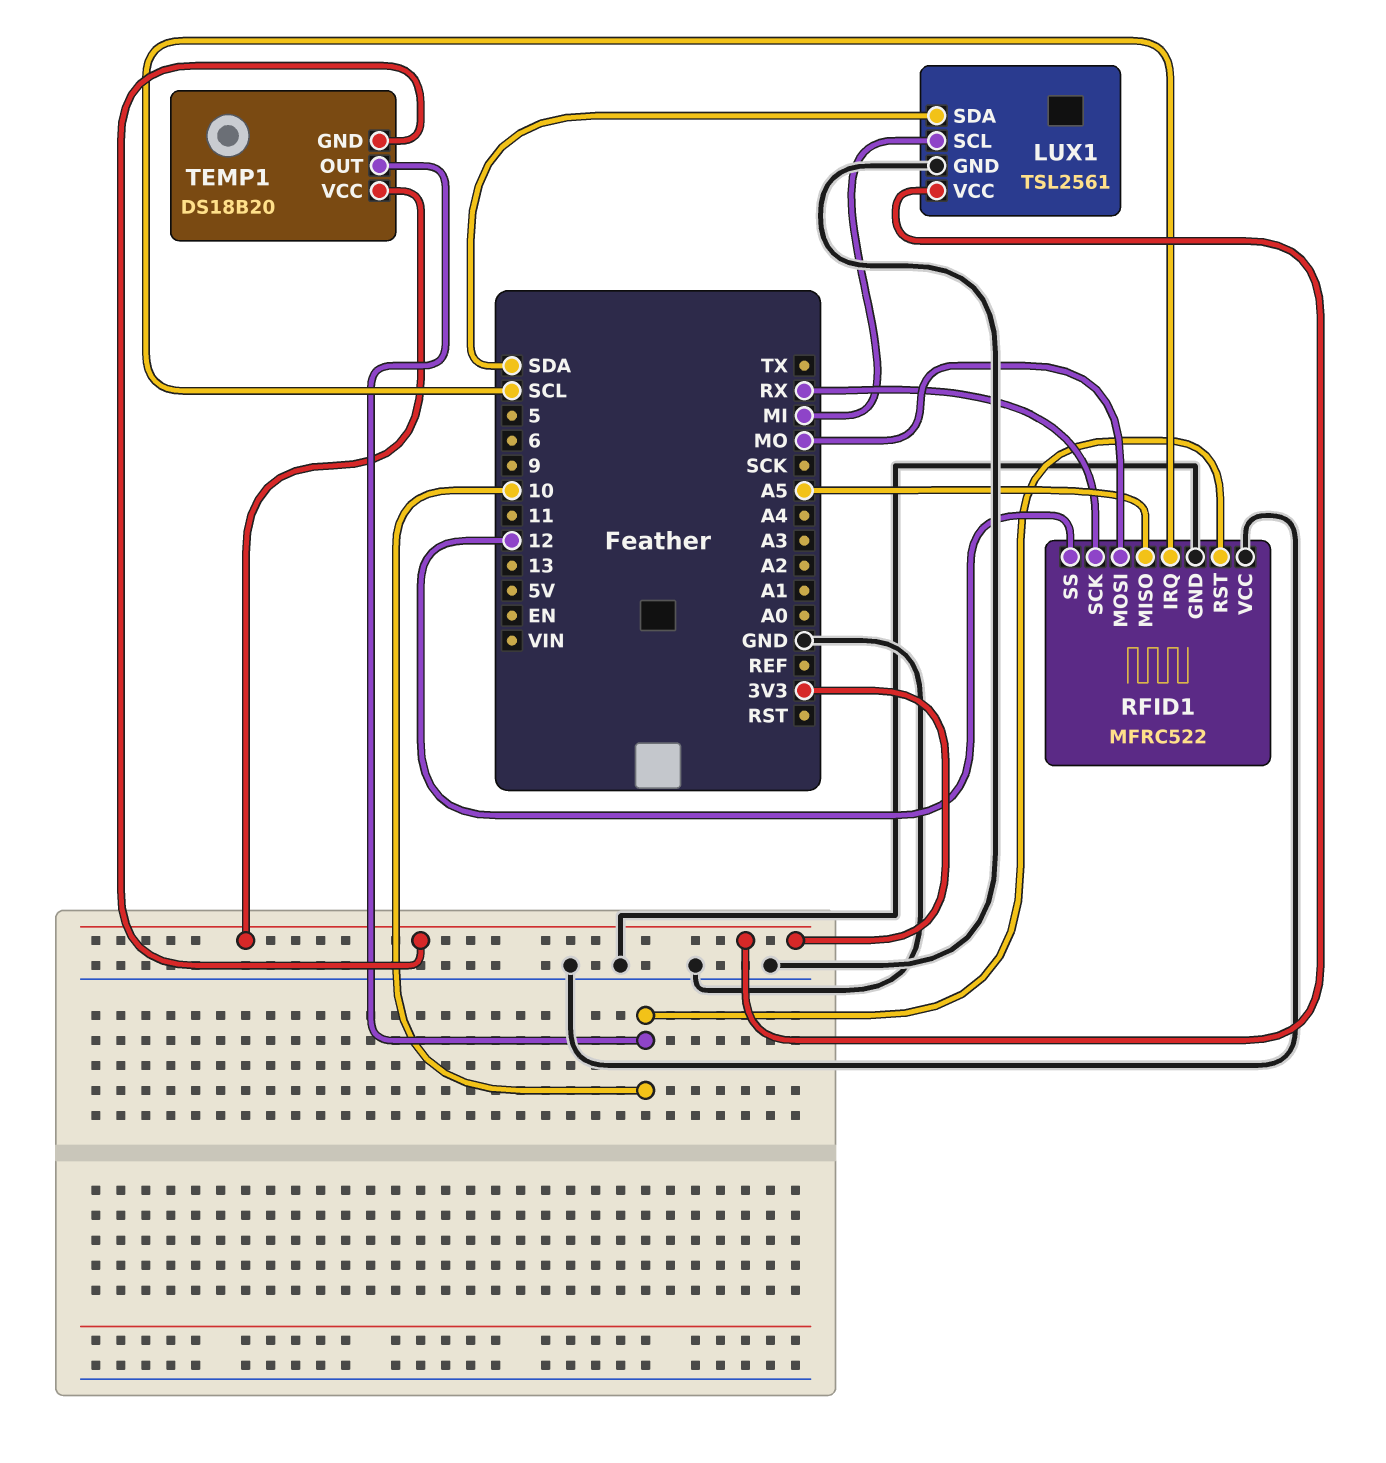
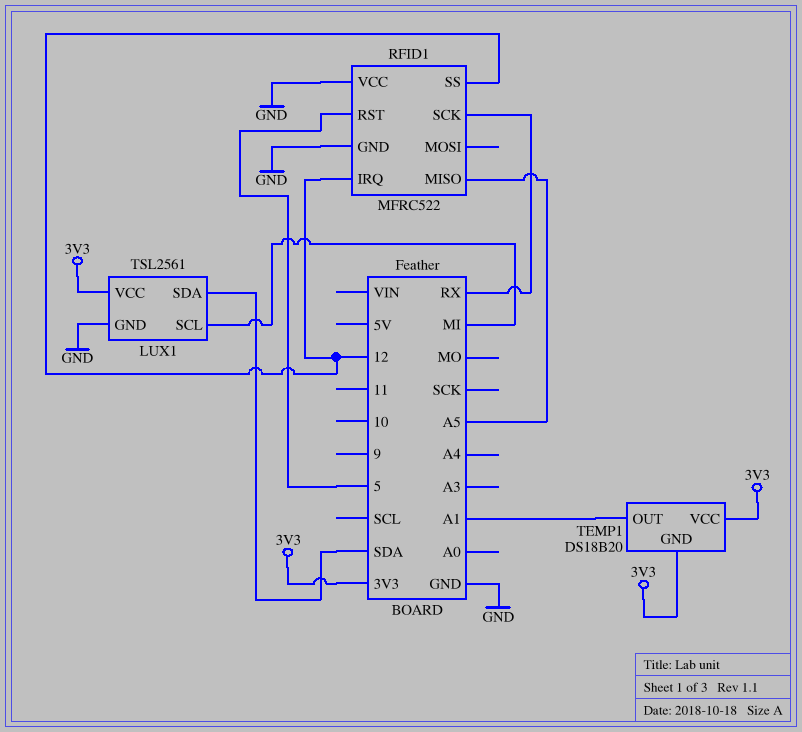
RFID1 pin IRQ: SCL -> 12
RFID1 pin MOSI: MO -> none
RFID1 pin RST: 10 -> 5
TEMP1 pin OUT: 10 -> A1

